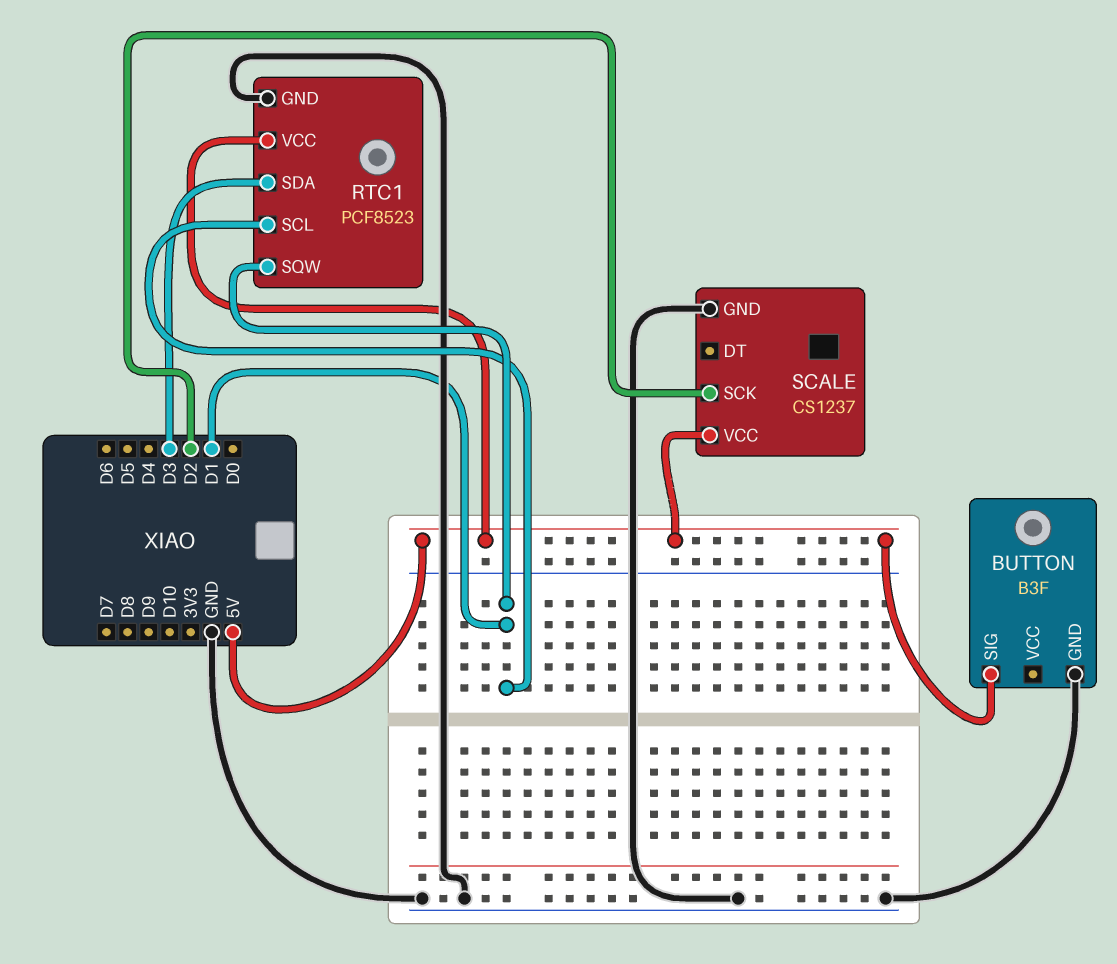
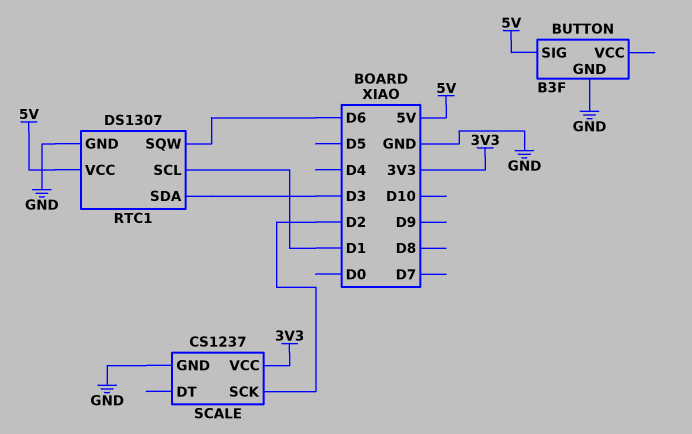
RTC1: PCF8523 -> DS1307
RTC1 pin SQW: D1 -> D6
SCALE pin VCC: 5V -> 3V3

